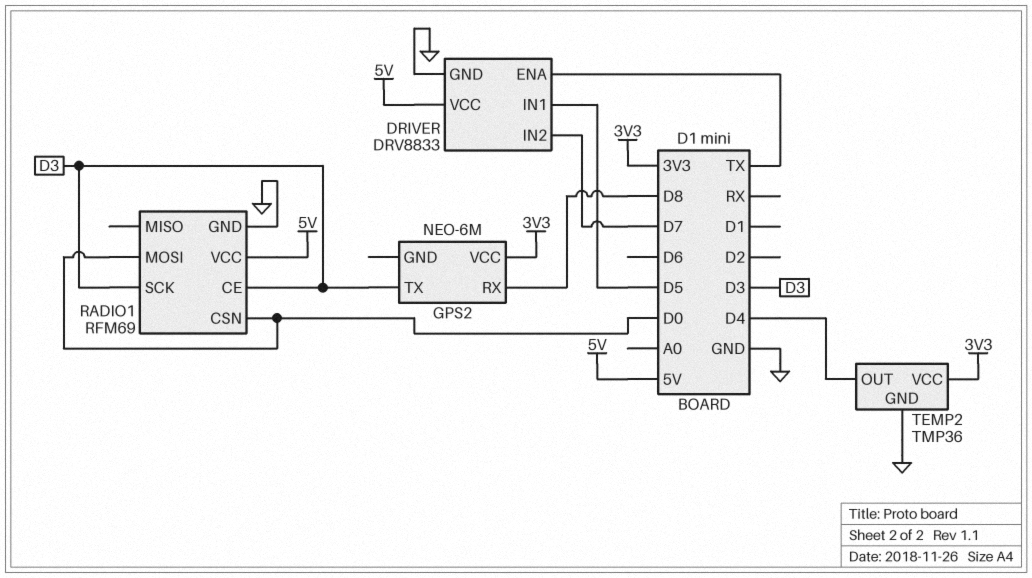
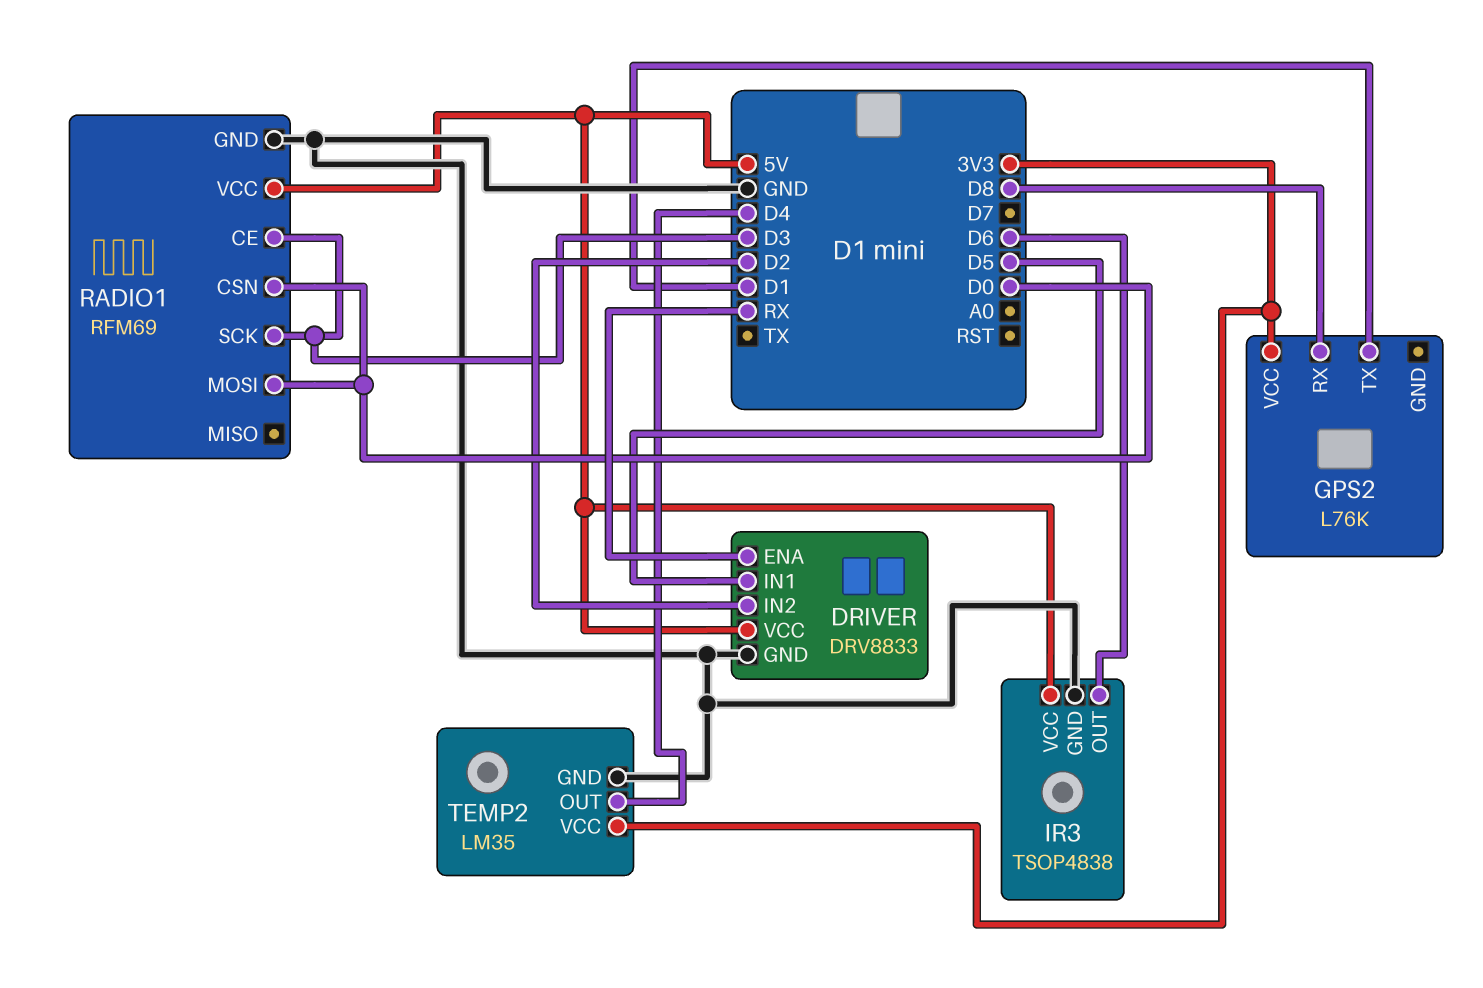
DRIVER pin ENA: TX -> RX
DRIVER pin IN2: D7 -> D2
GPS2: NEO-6M -> L76K
GPS2 pin TX: D3 -> D1
IR3: none -> TSOP4838
IR3 pin GND: none -> GND
IR3 pin OUT: none -> D6
IR3 pin VCC: none -> 5V
TEMP2: TMP36 -> LM35

